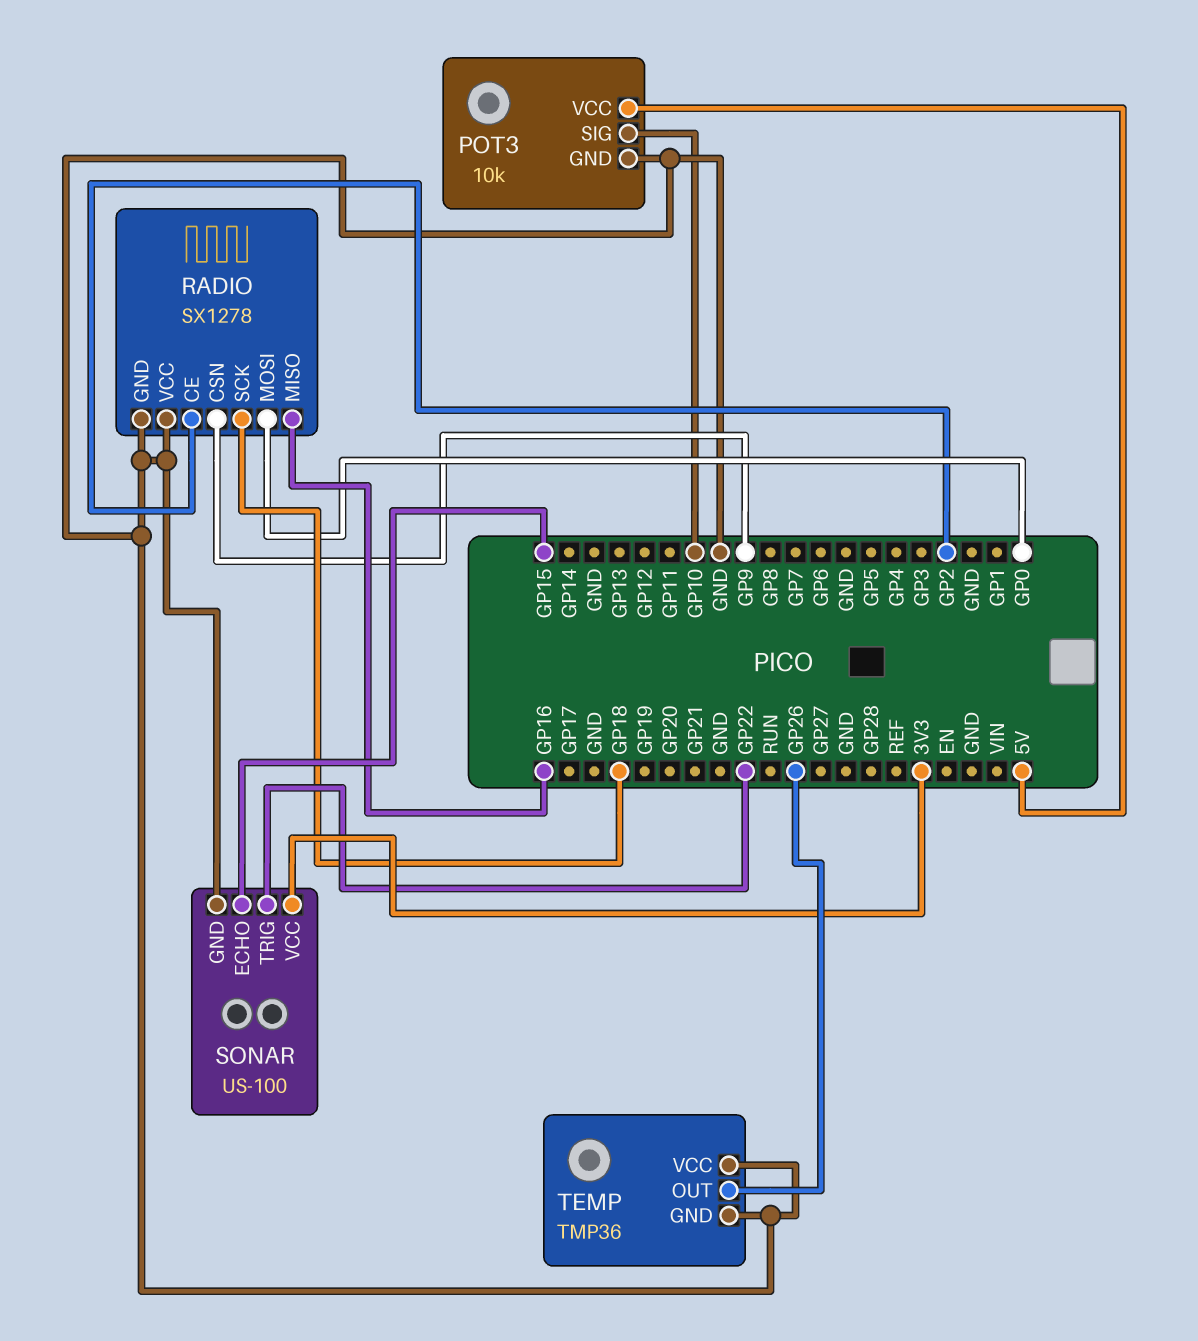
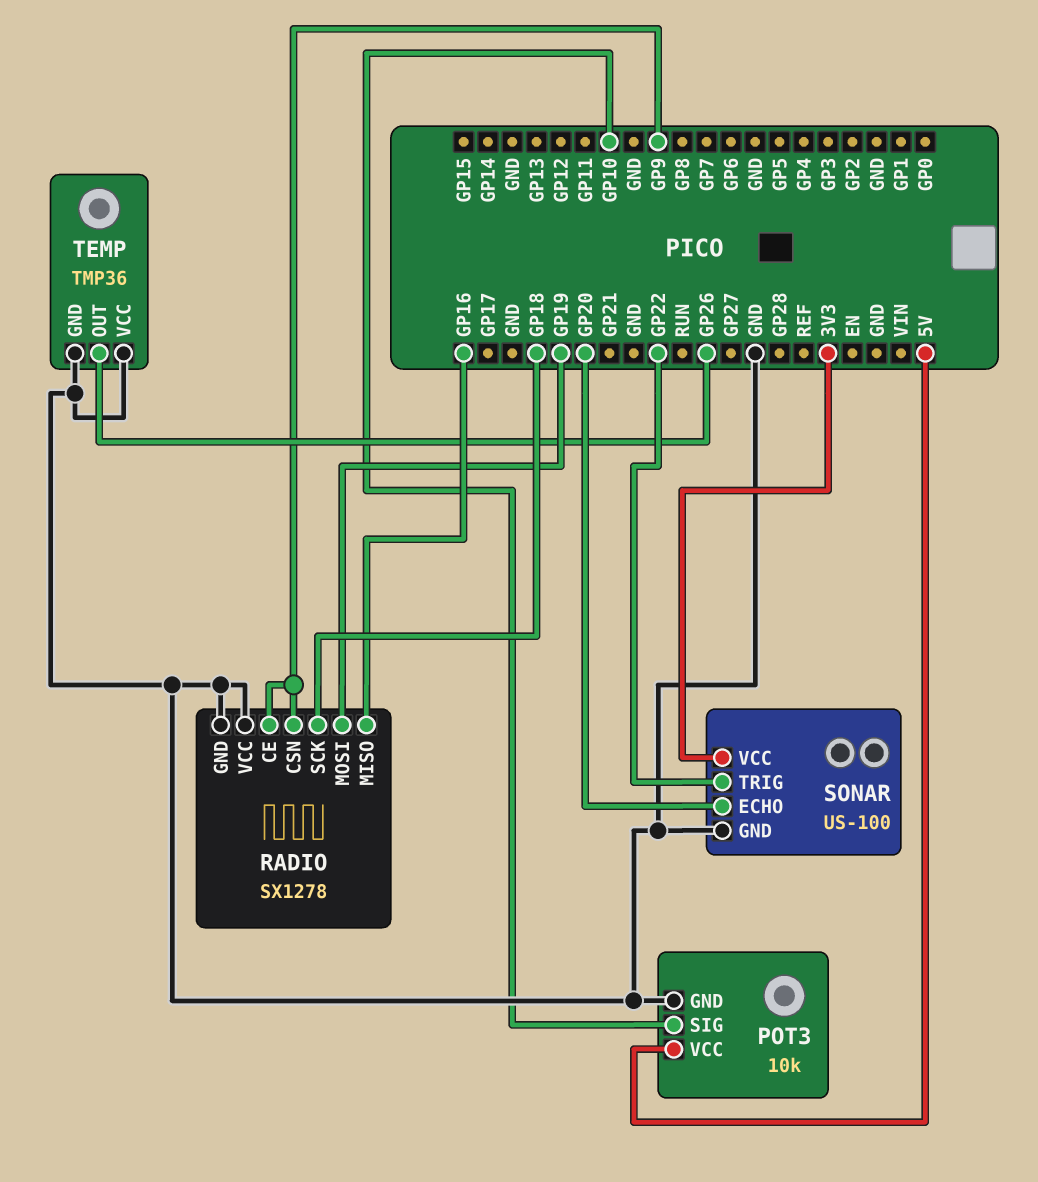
RADIO pin CE: GP2 -> GP9
RADIO pin MOSI: GP0 -> GP19
SONAR pin ECHO: GP15 -> GP20

